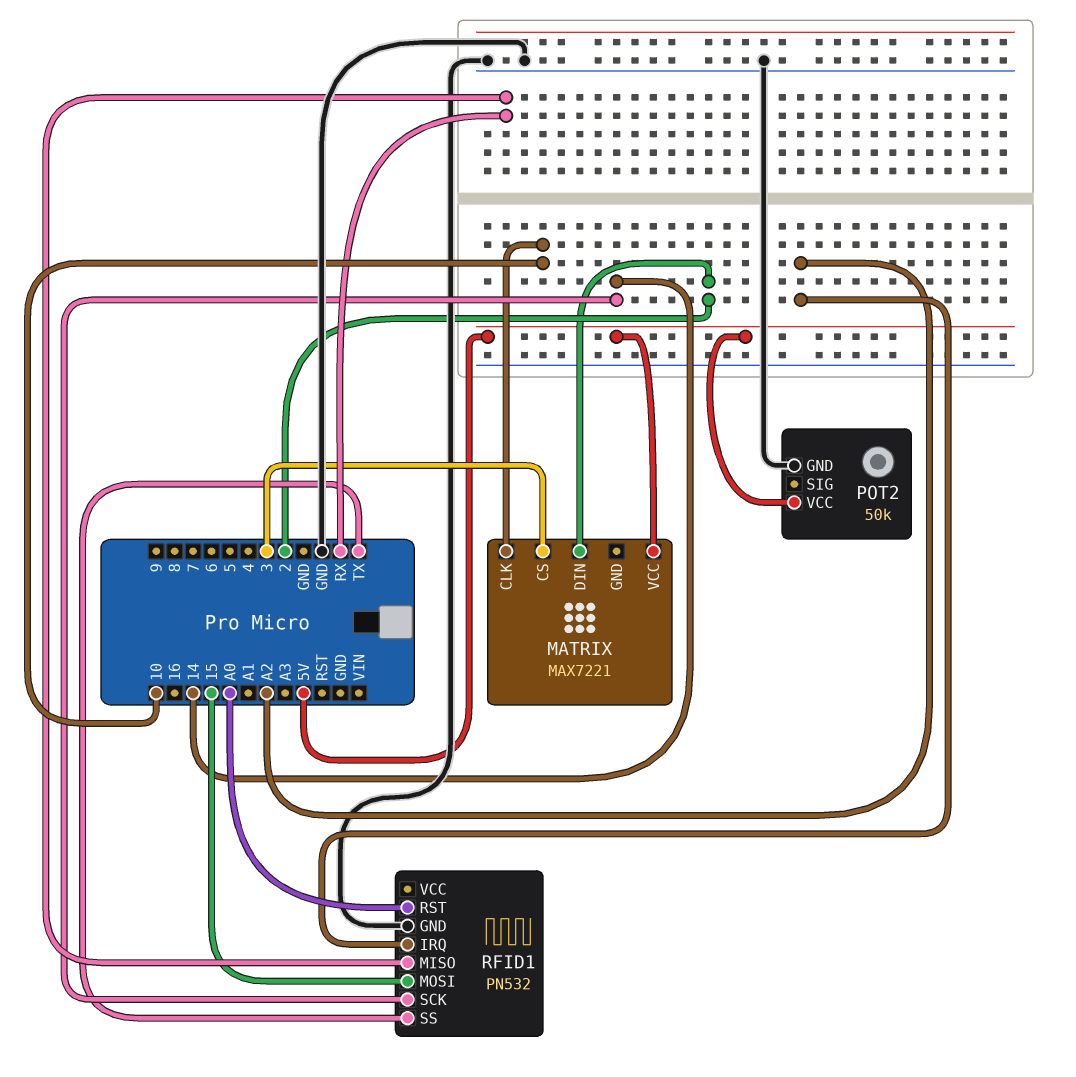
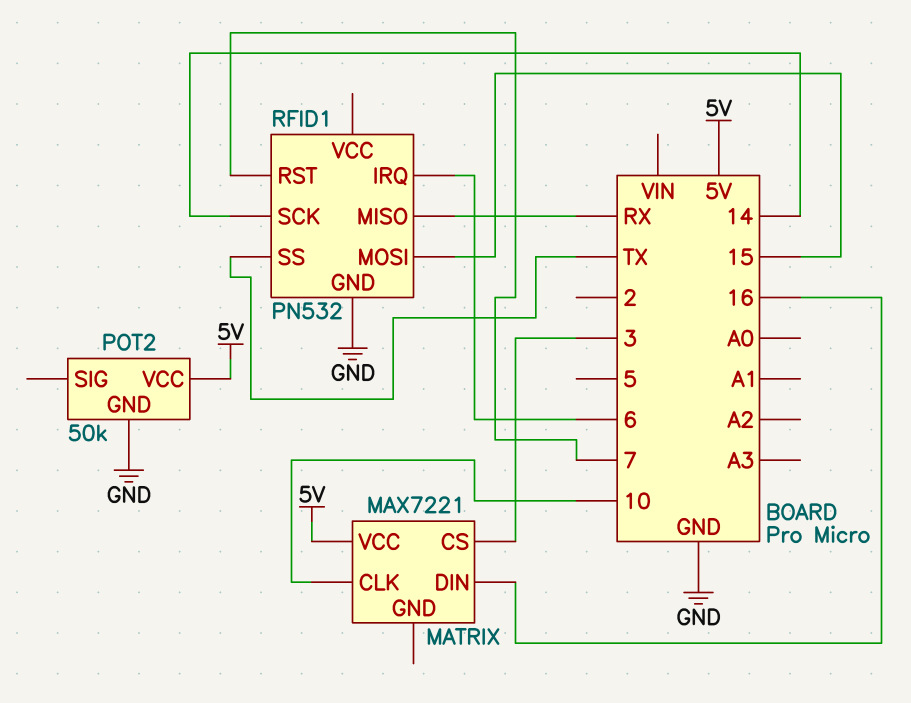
MATRIX pin DIN: 2 -> 16
RFID1 pin IRQ: A2 -> 6
RFID1 pin RST: A0 -> 7

